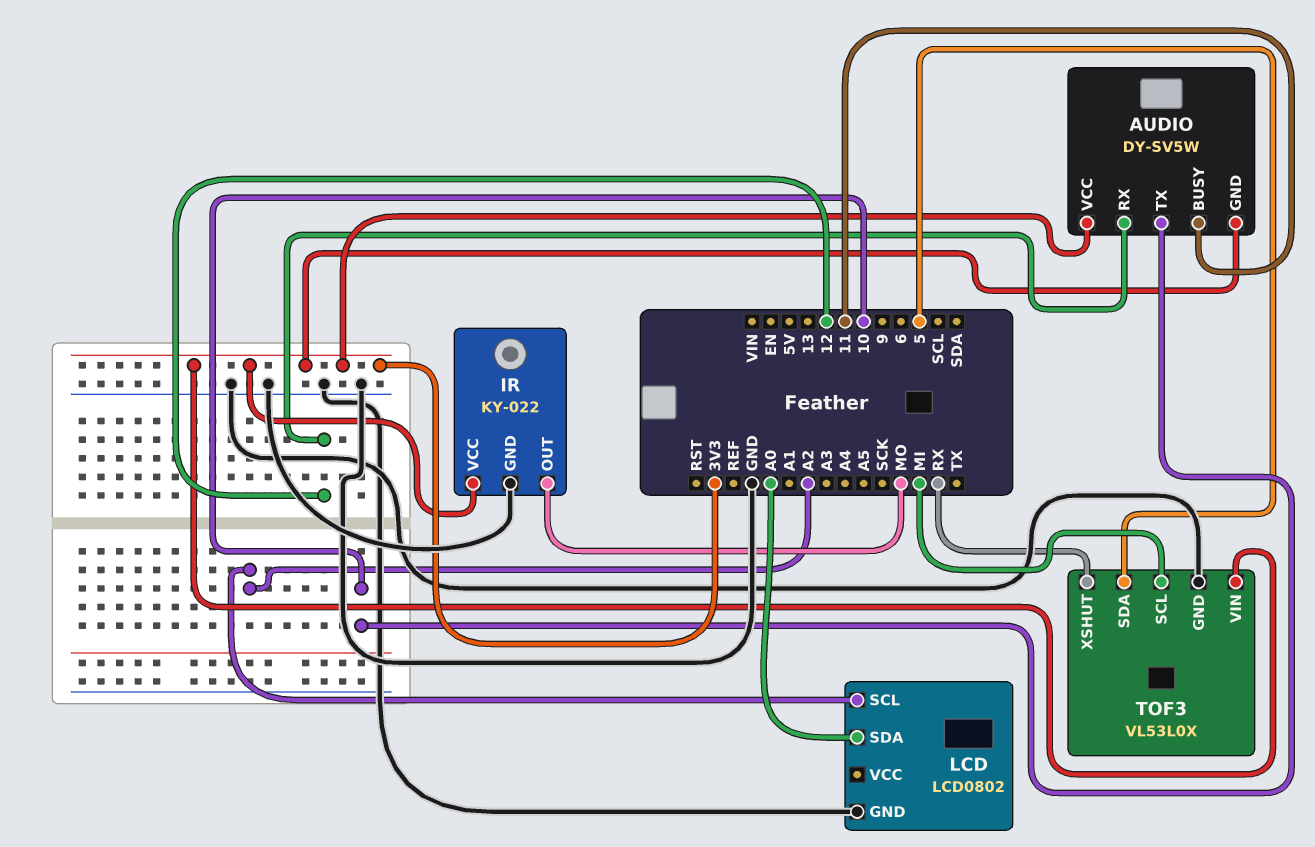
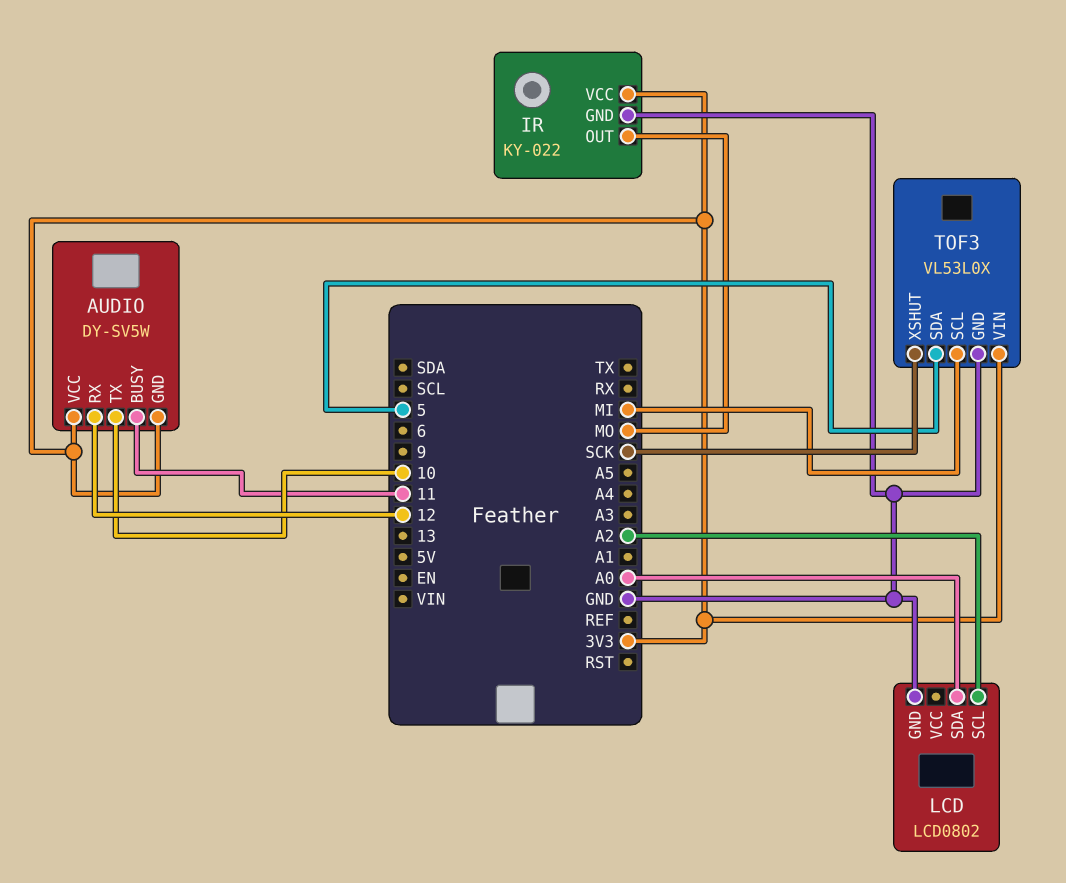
TOF3 pin XSHUT: RX -> SCK

